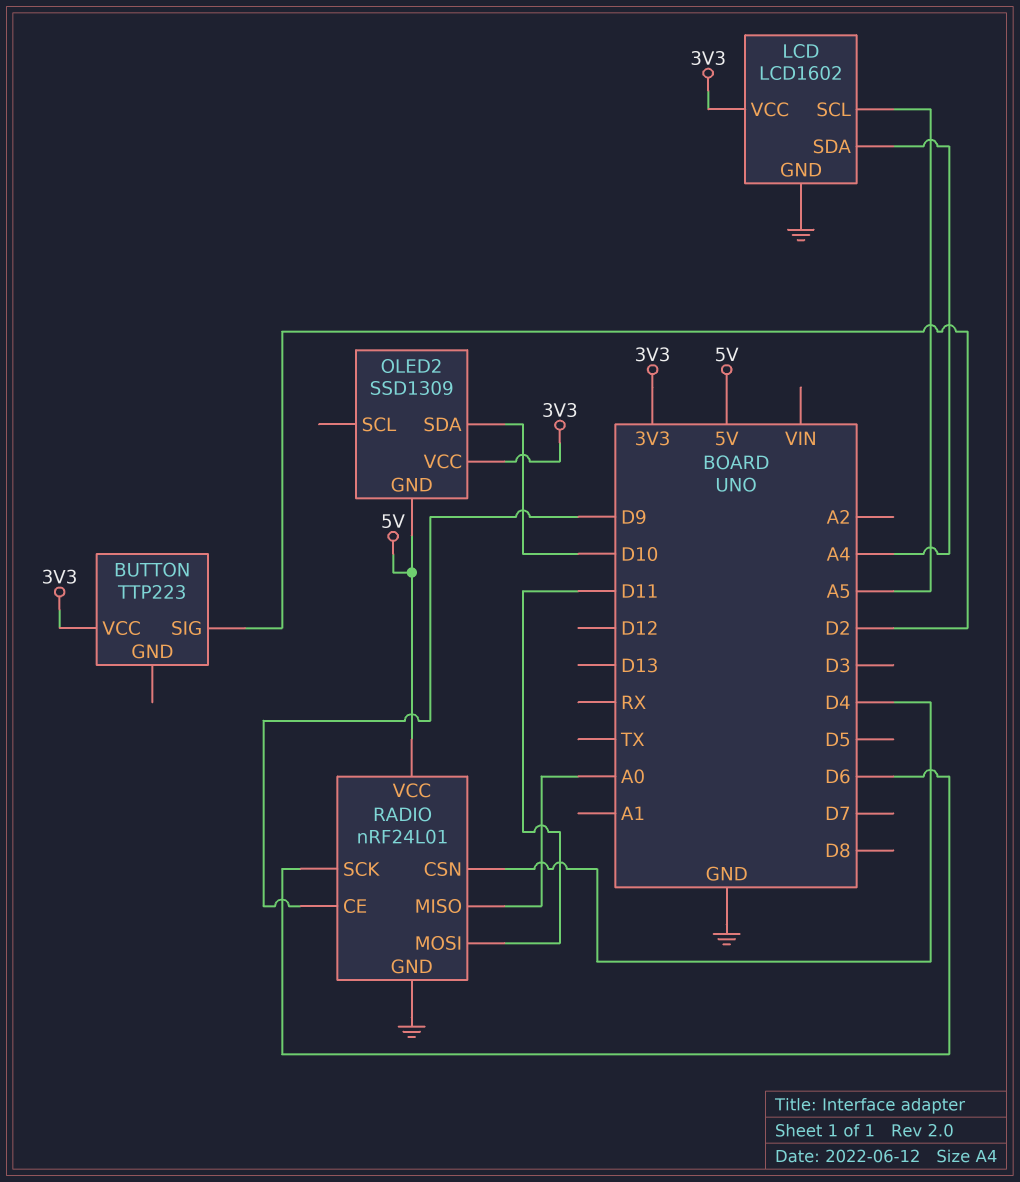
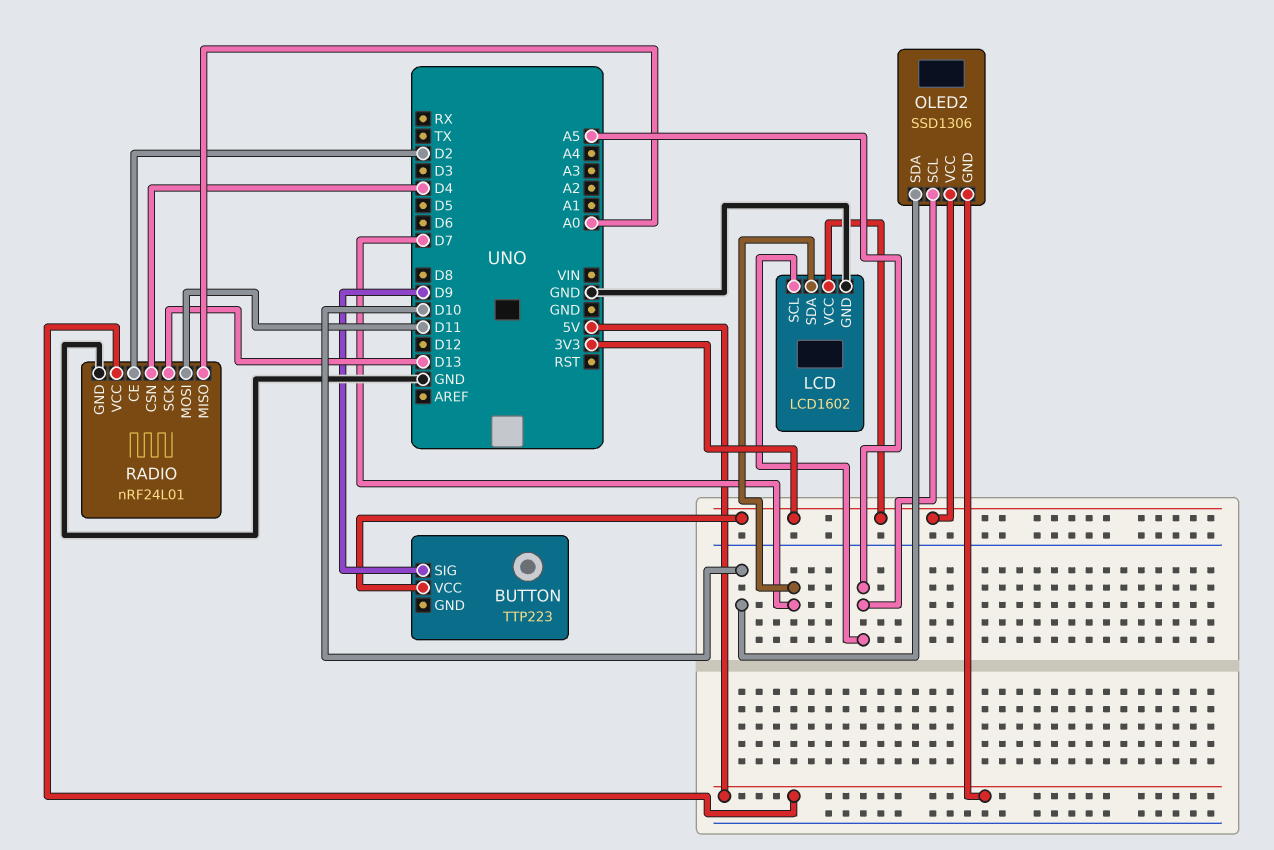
BUTTON pin SIG: D2 -> D9
LCD pin SDA: A4 -> D7
OLED2: SSD1309 -> SSD1306
OLED2 pin SCL: none -> A5
RADIO pin CE: D9 -> D2
RADIO pin SCK: D6 -> D13

